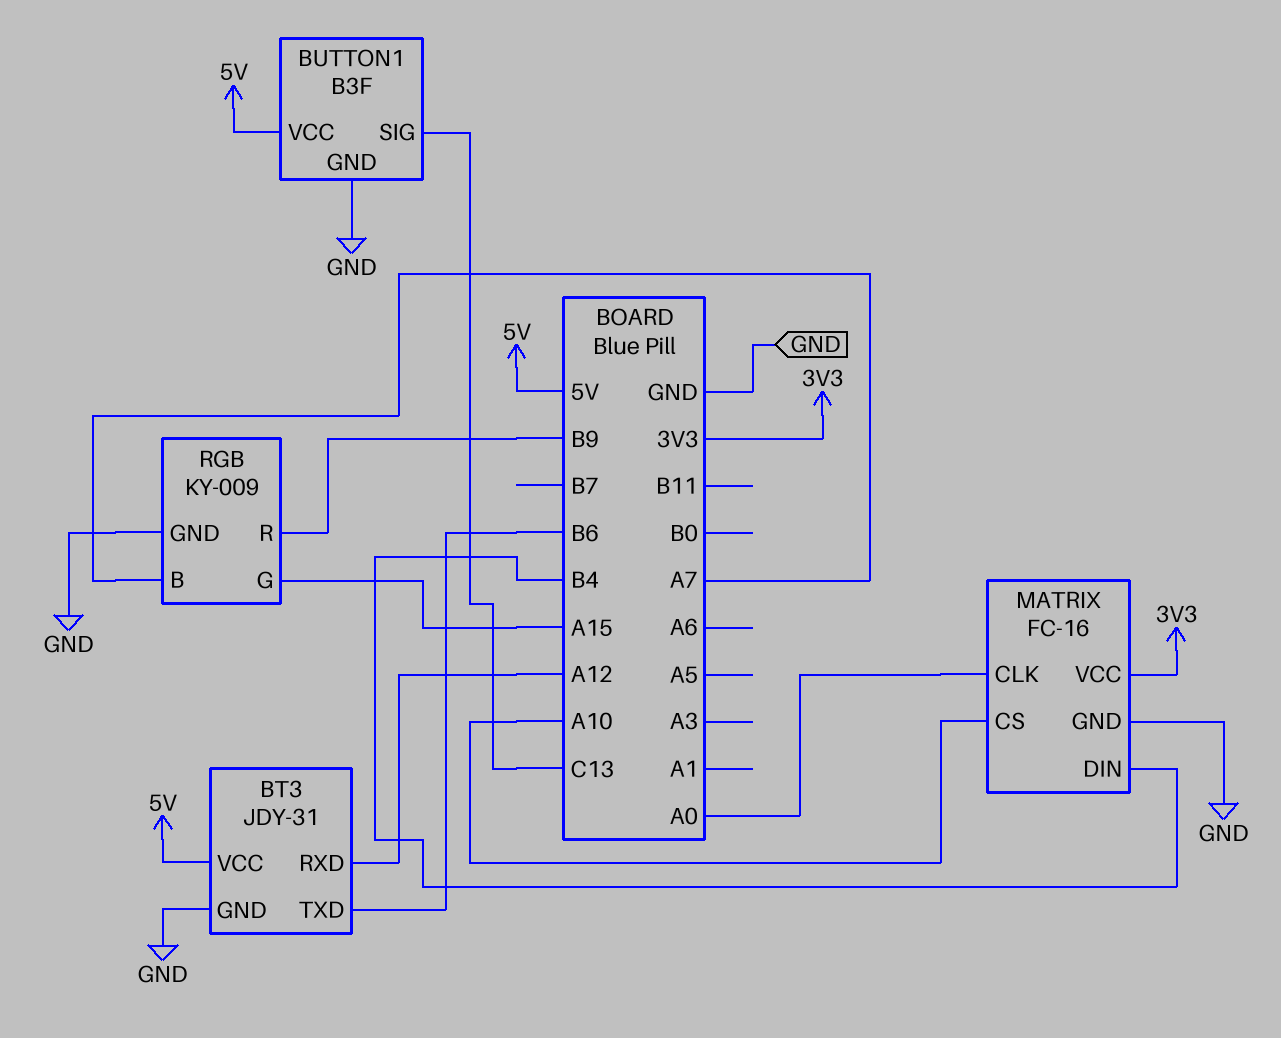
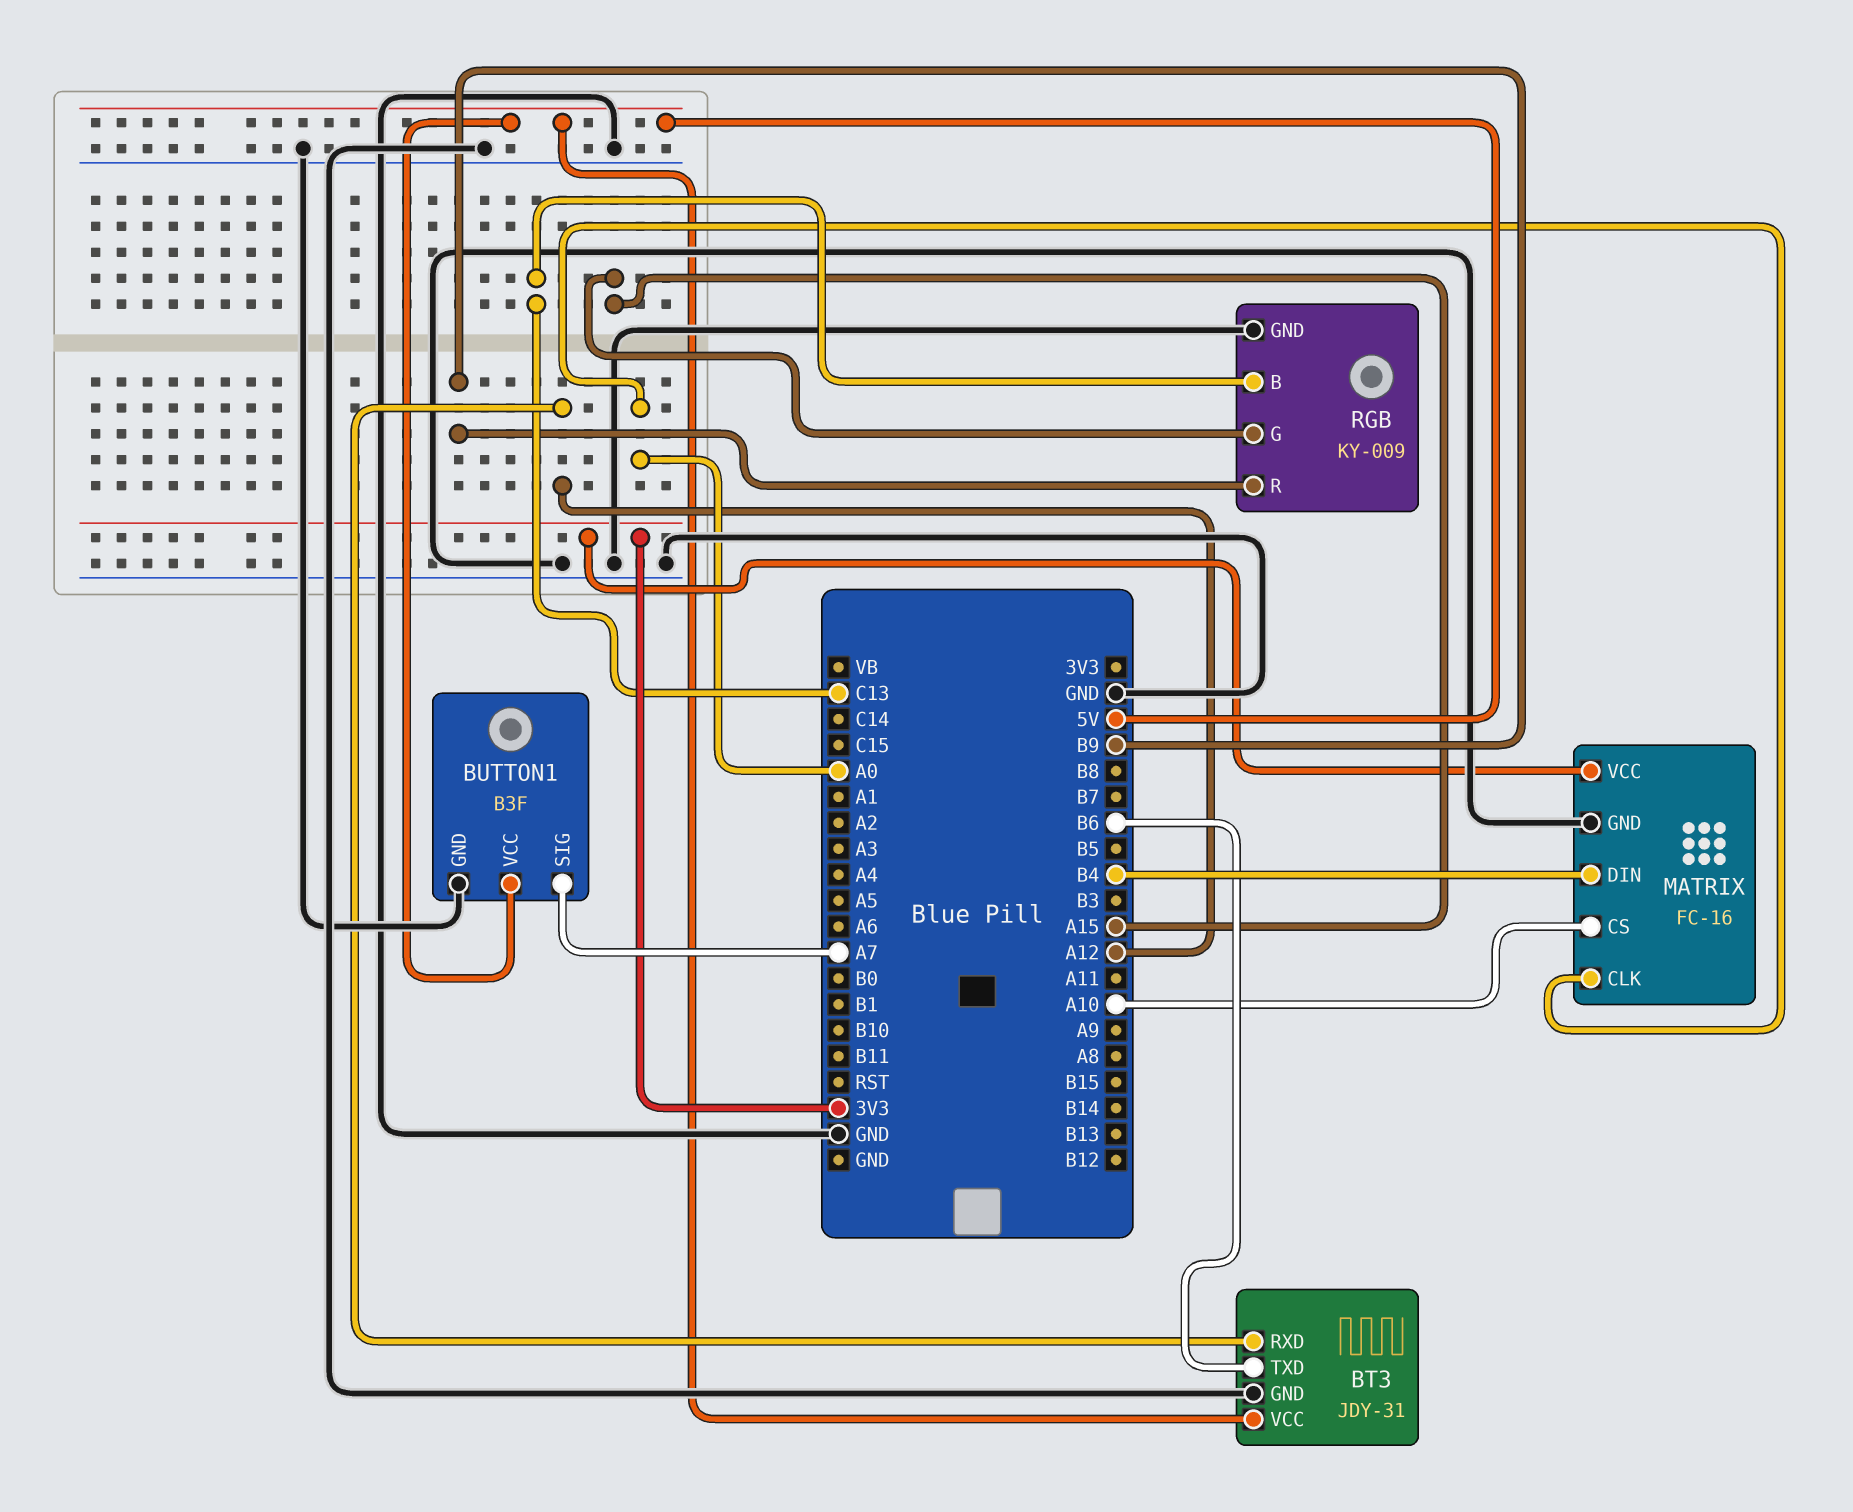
BUTTON1 pin SIG: C13 -> A7
RGB pin B: A7 -> C13

